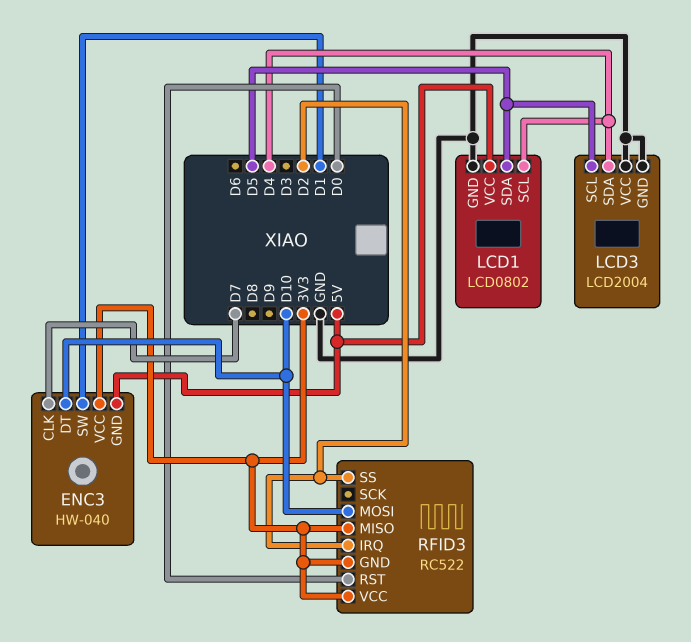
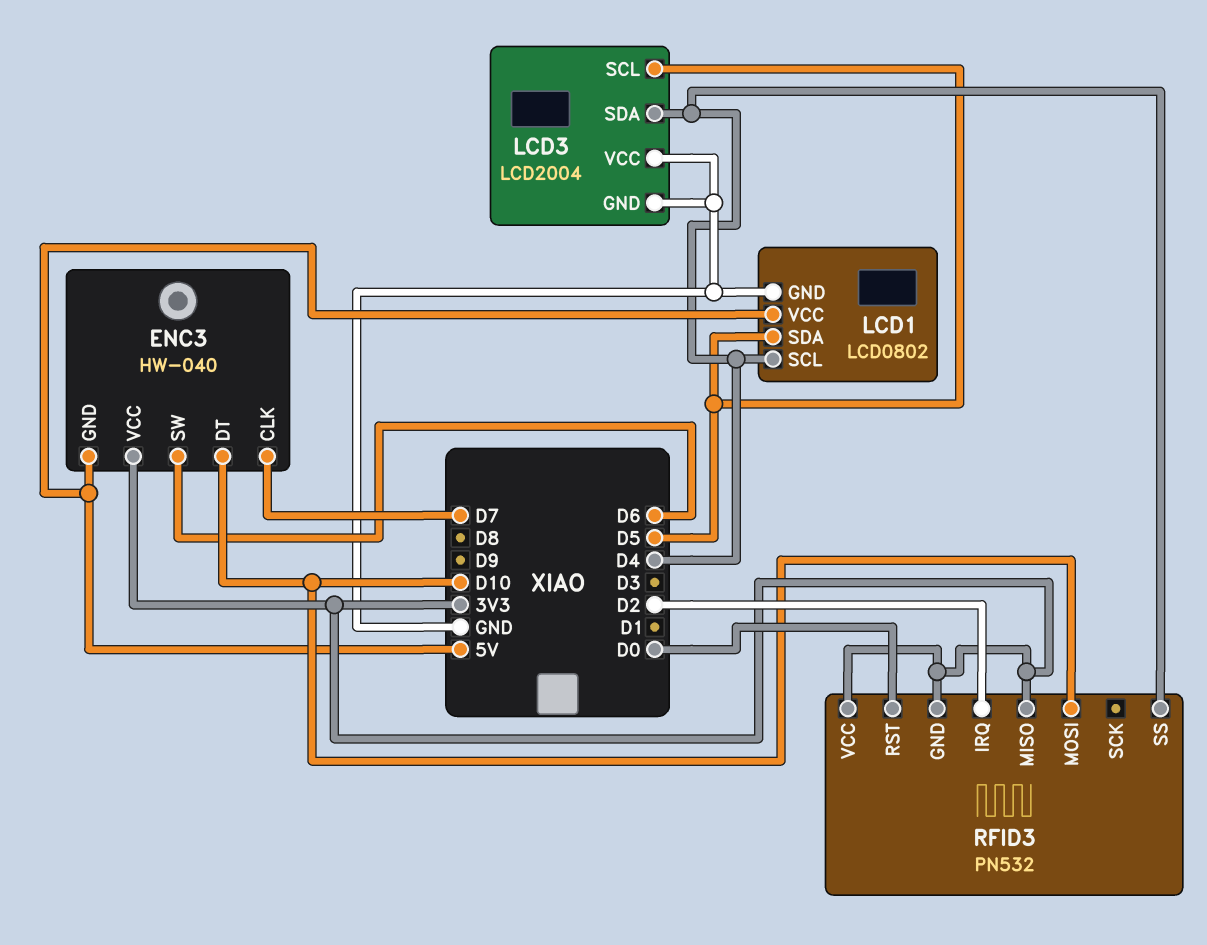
ENC3 pin SW: D1 -> D6
RFID3: RC522 -> PN532
RFID3 pin SS: D2 -> D4

